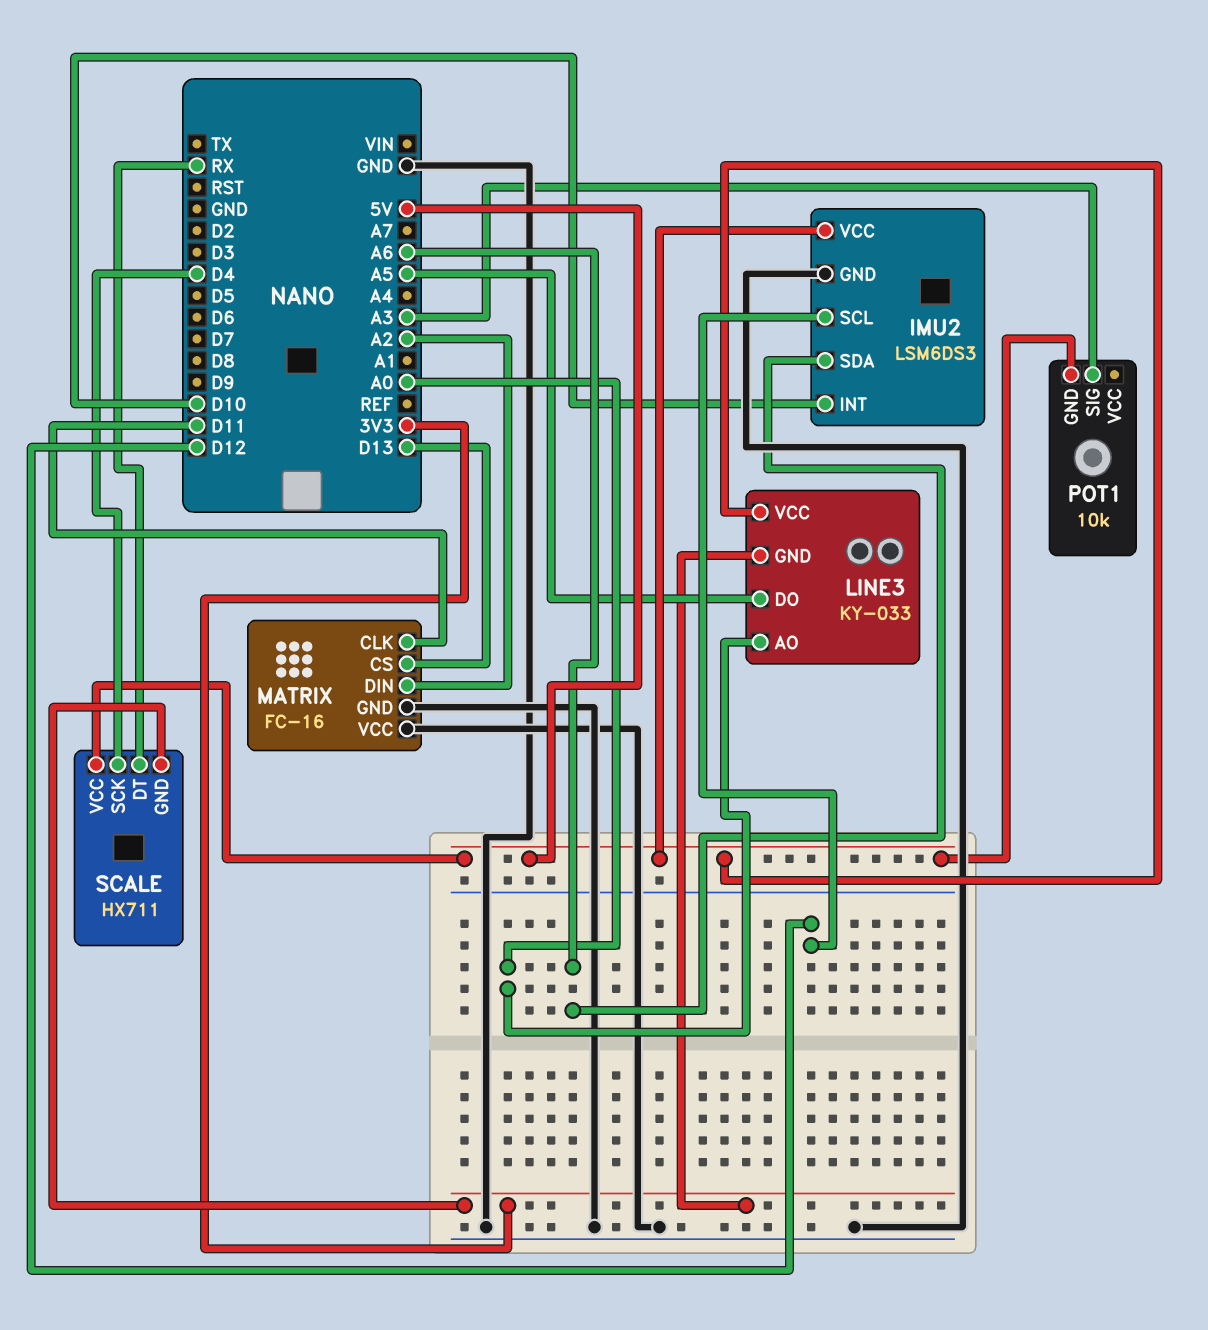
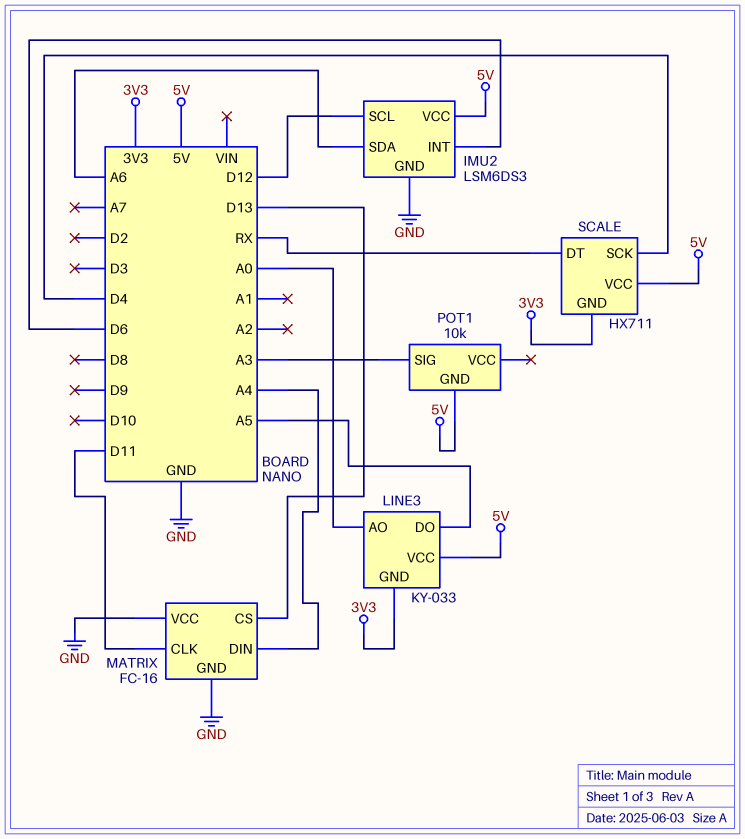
IMU2 pin INT: D10 -> D6
MATRIX pin DIN: A2 -> A4

